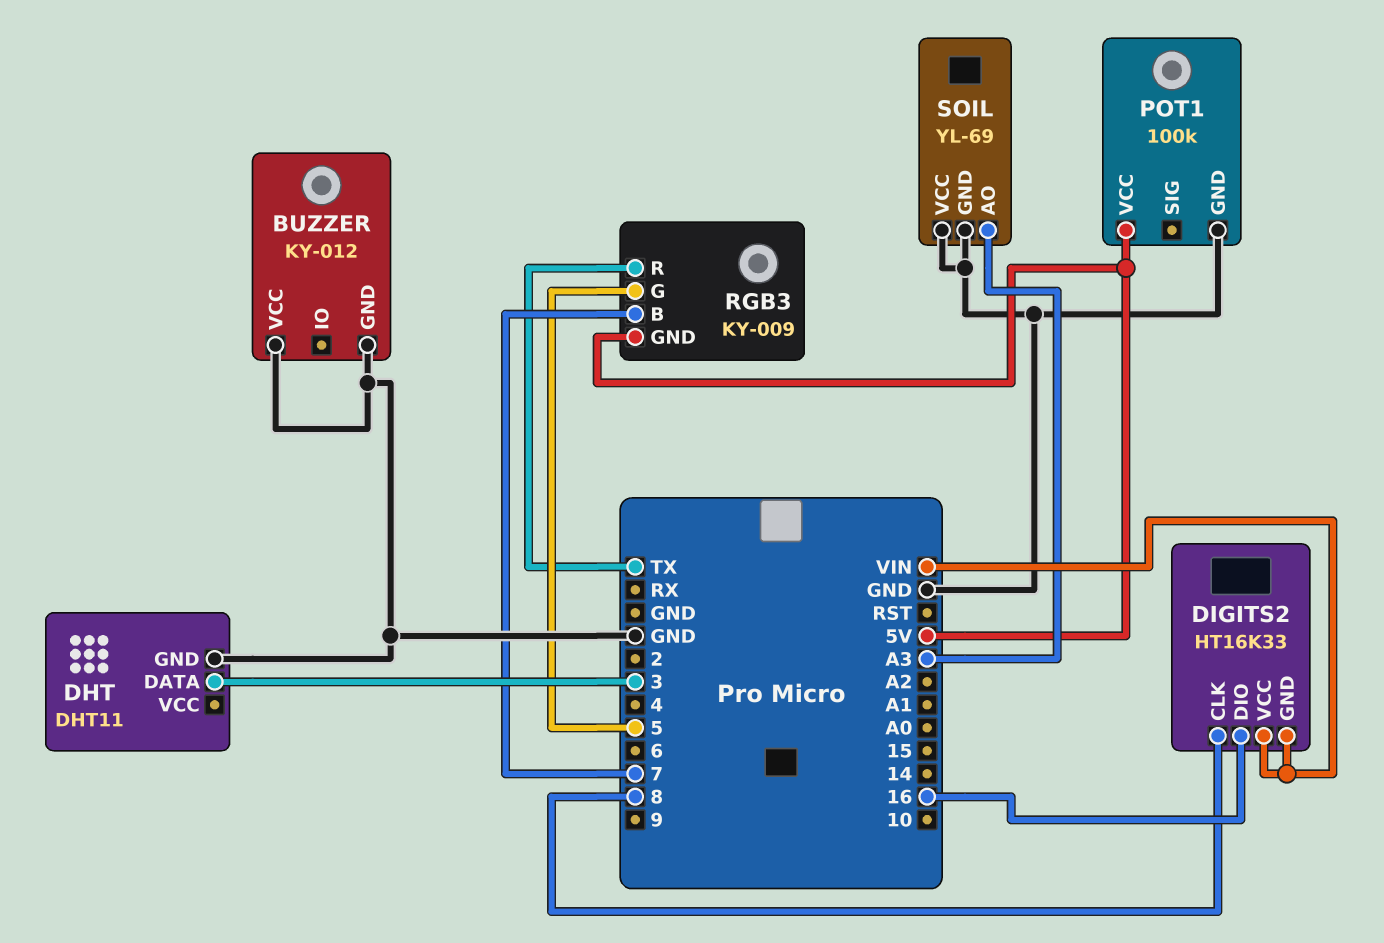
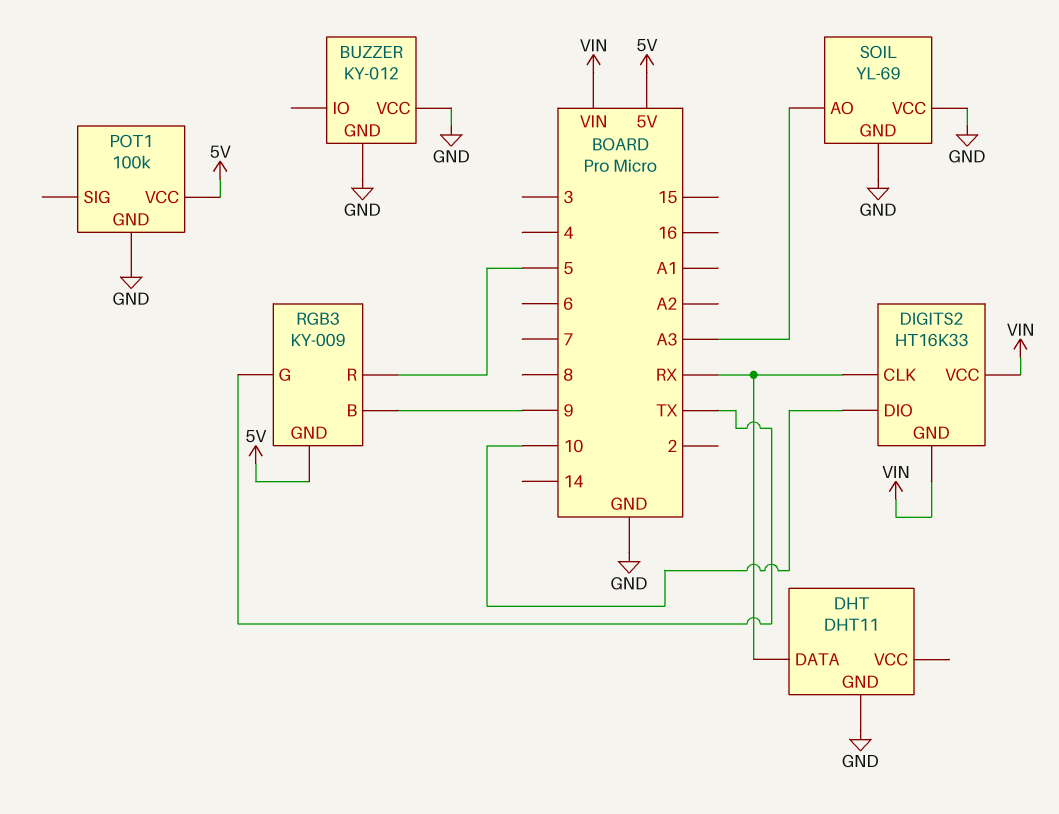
DHT pin DATA: 3 -> RX
DIGITS2 pin CLK: 8 -> RX
DIGITS2 pin DIO: 16 -> 10
RGB3 pin B: 7 -> 9
RGB3 pin G: 5 -> TX
RGB3 pin R: TX -> 5

